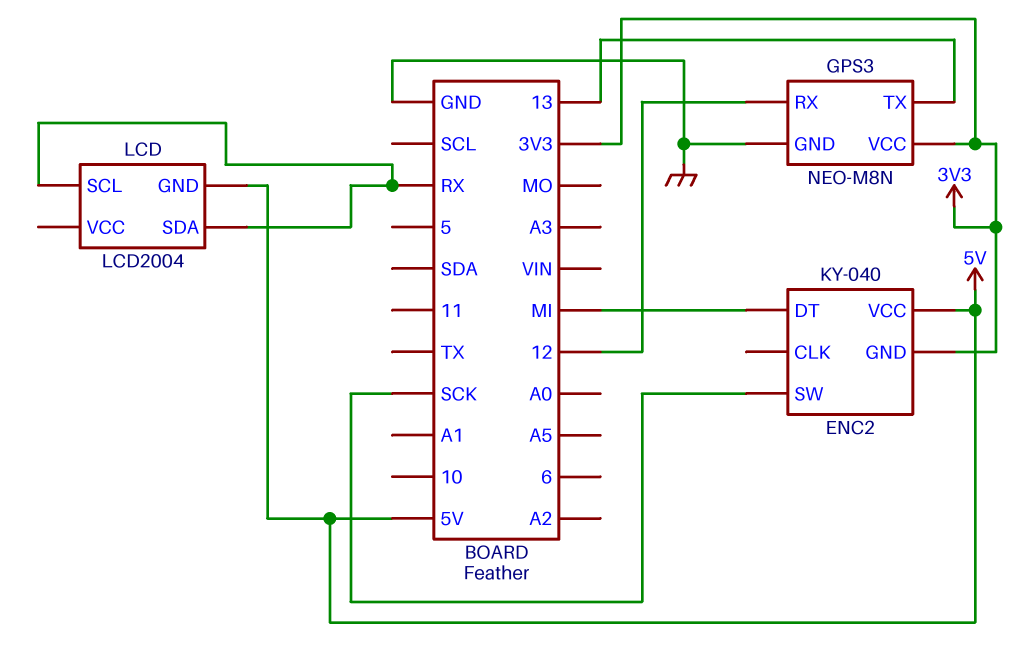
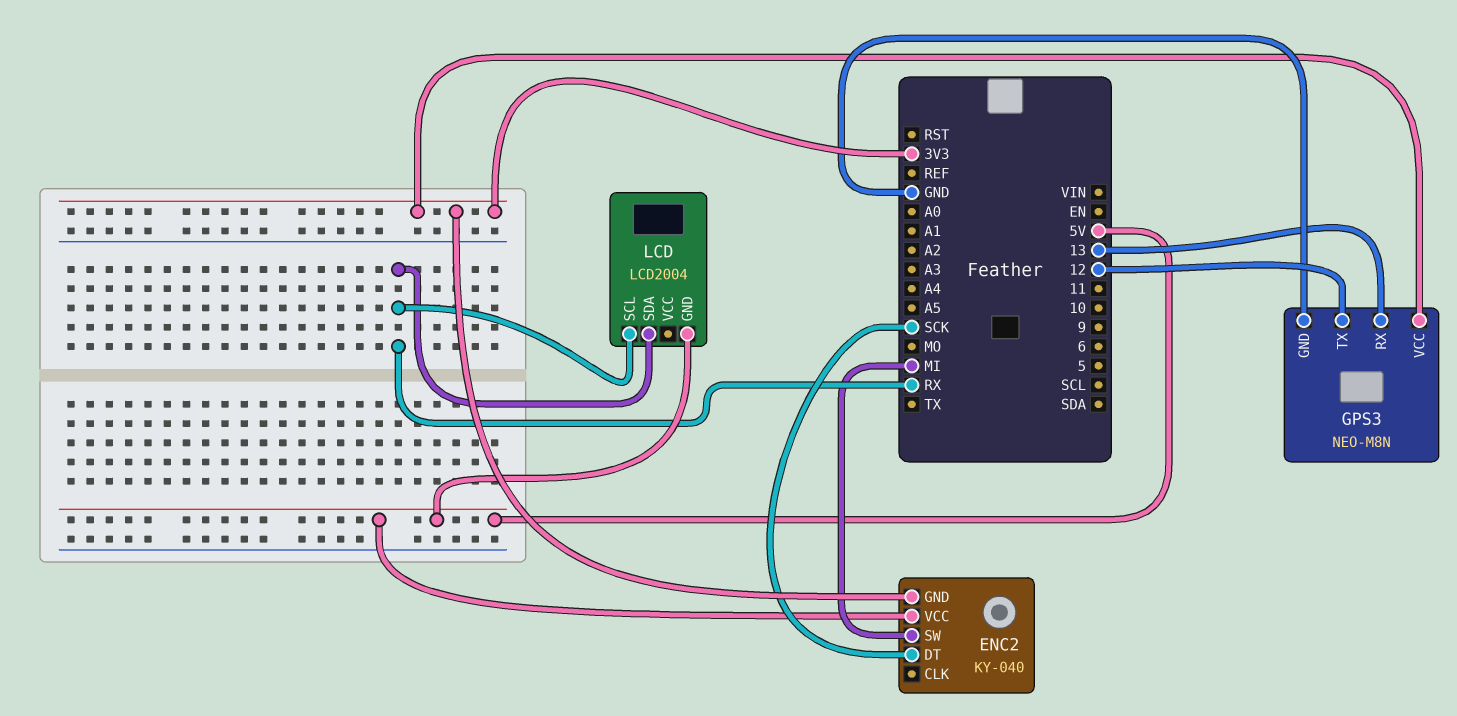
ENC2 pin DT: MI -> SCK
ENC2 pin SW: SCK -> MI
GPS3 pin RX: 12 -> 13
GPS3 pin TX: 13 -> 12

